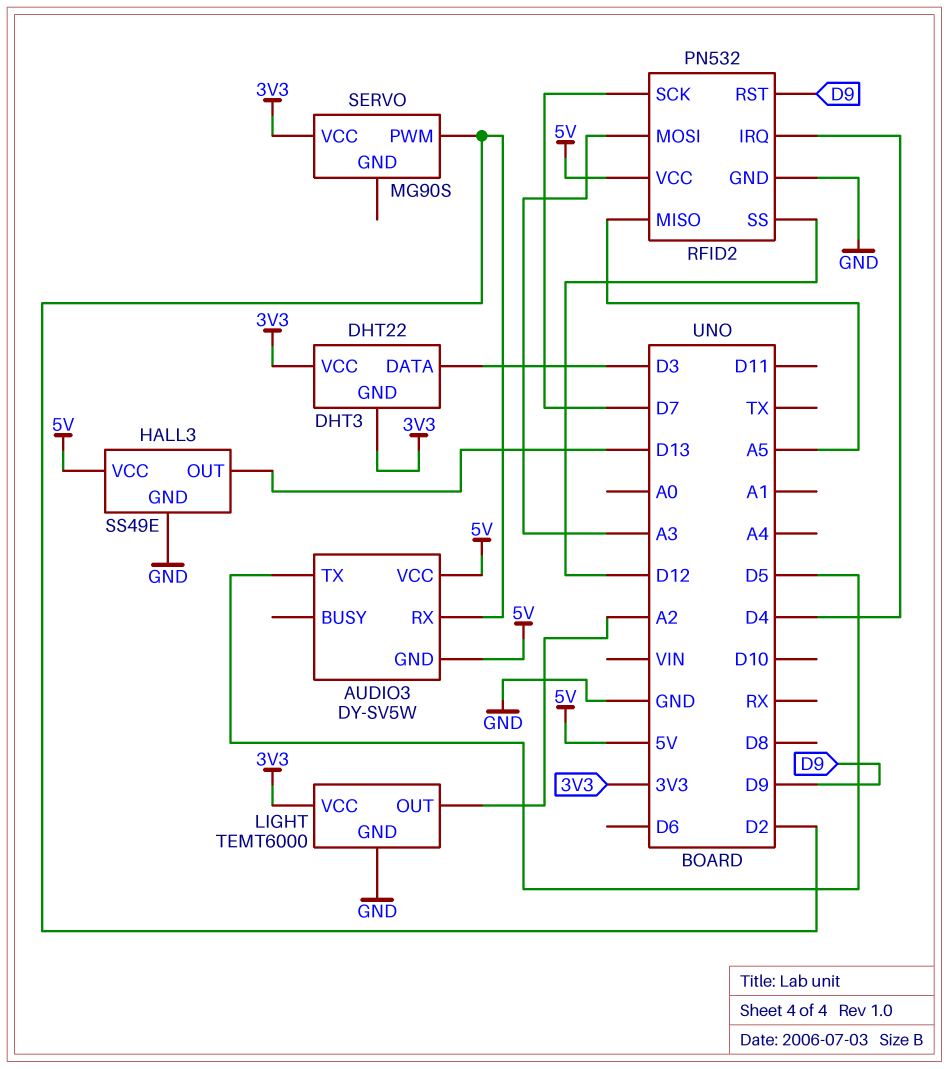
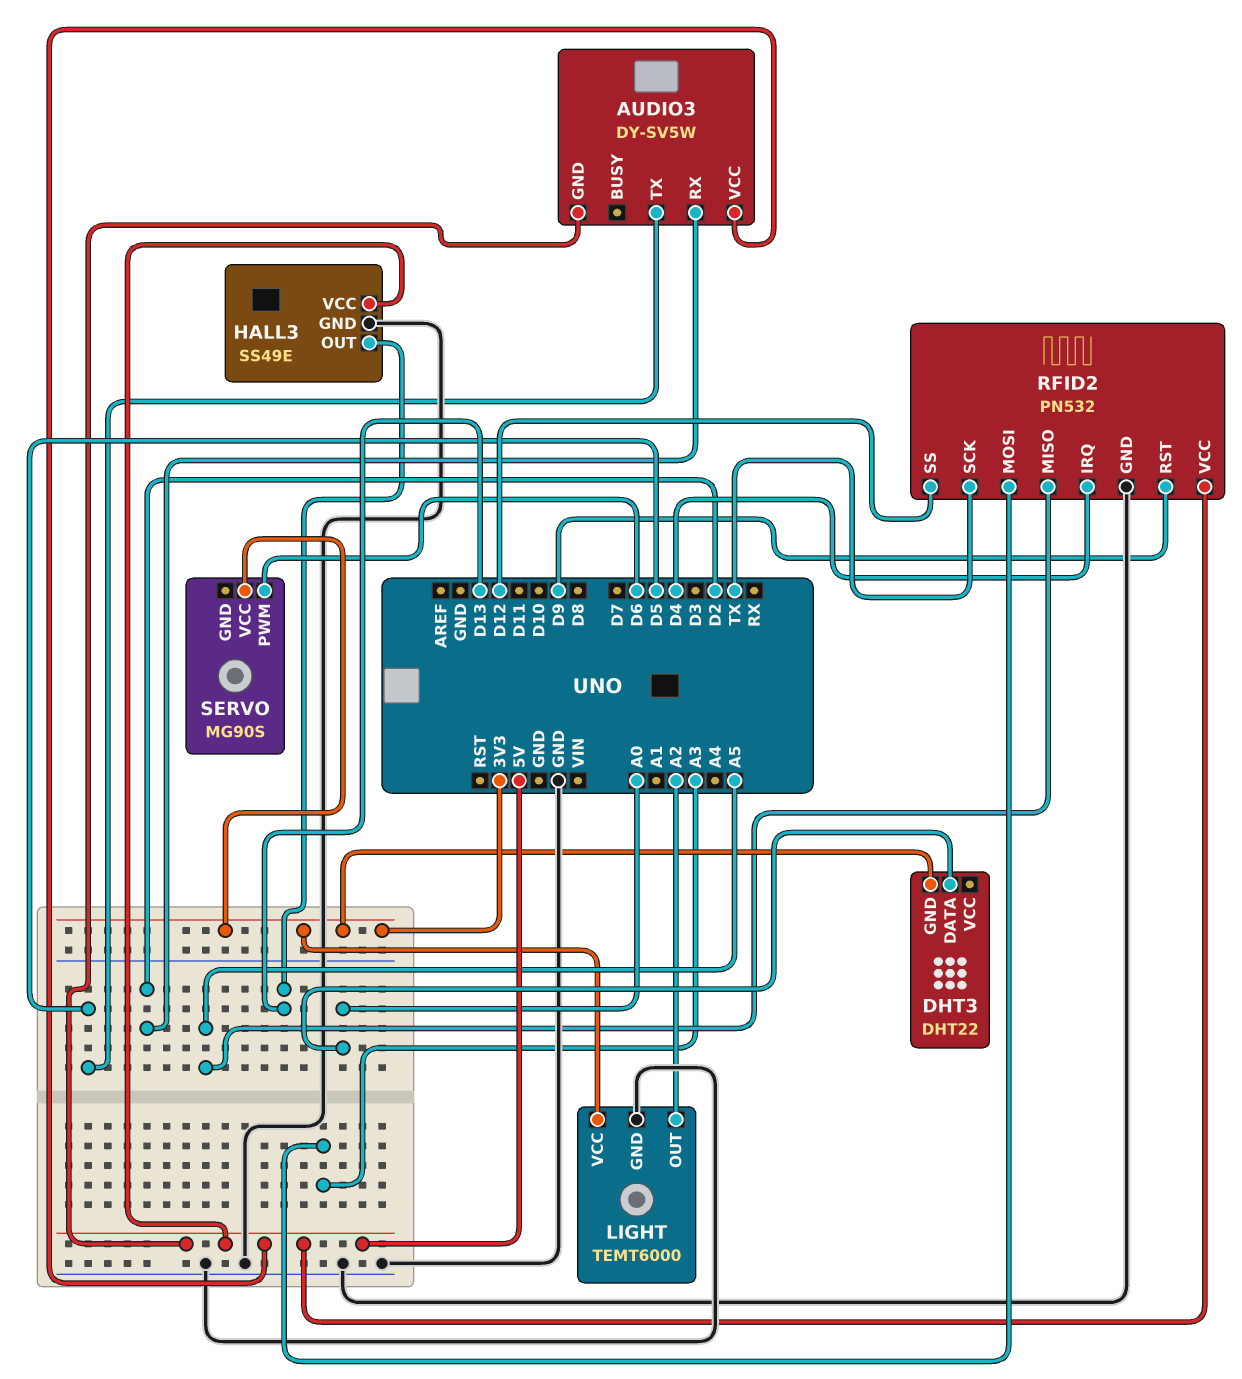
DHT3 pin DATA: D3 -> A0
DHT3 pin VCC: 3V3 -> none
RFID2 pin SCK: D7 -> TX
SERVO pin PWM: D2 -> D6

